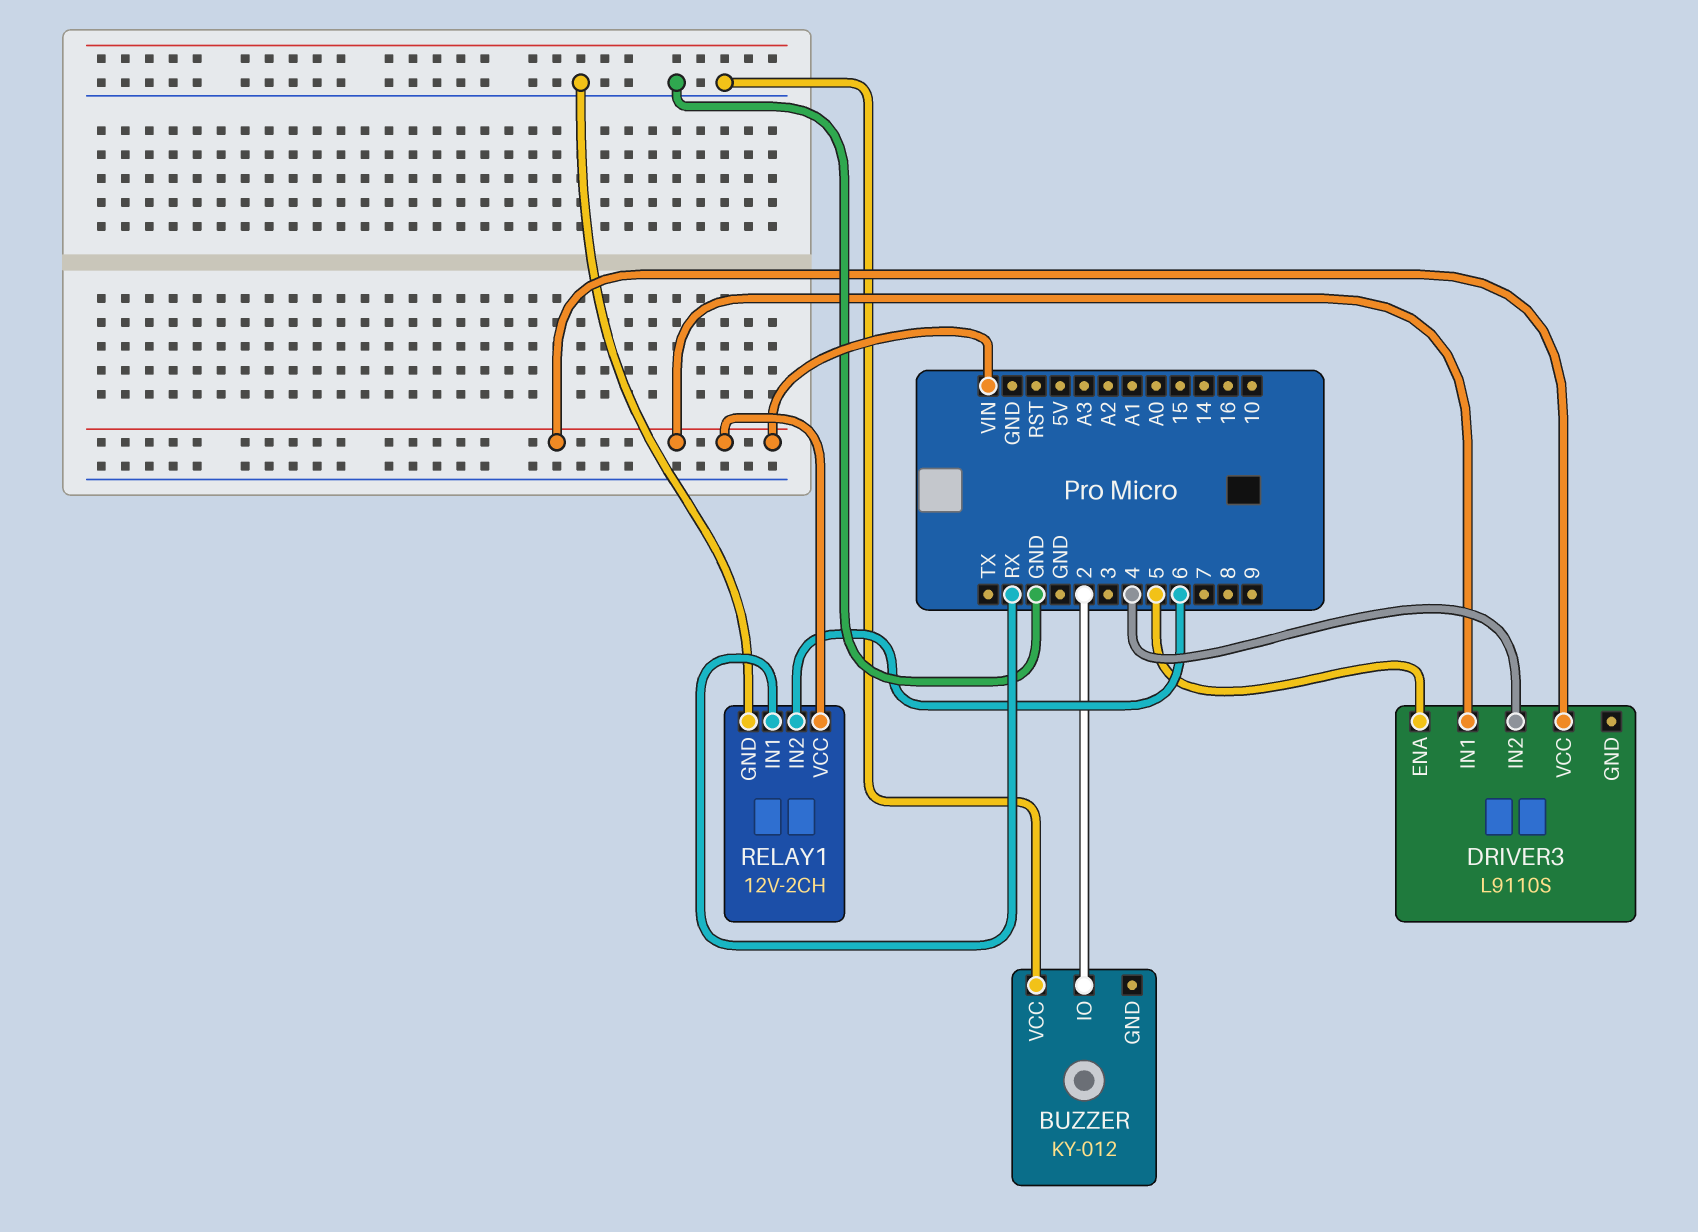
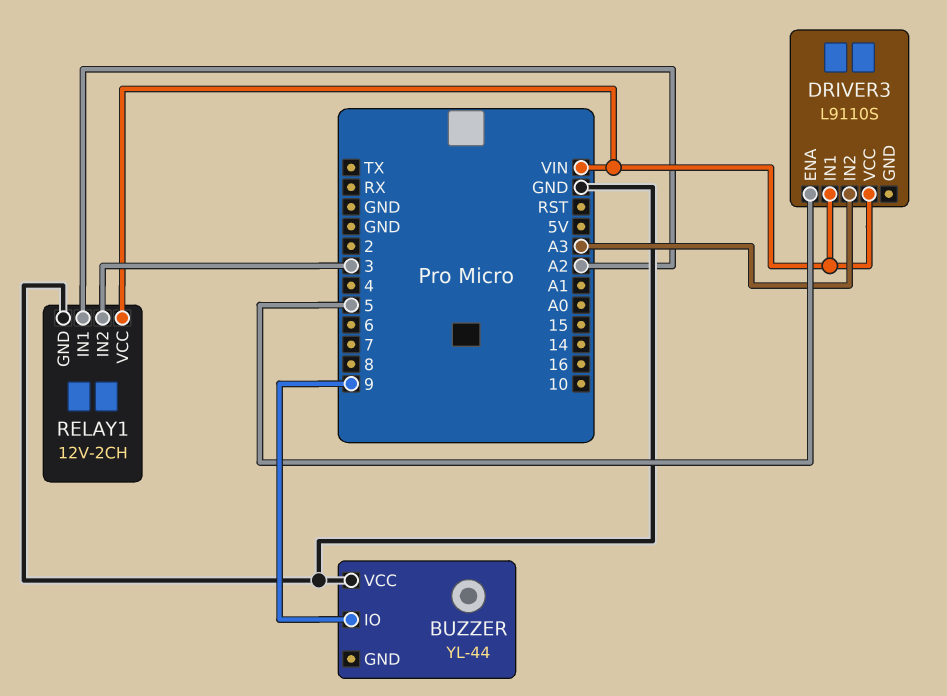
BUZZER: KY-012 -> YL-44
BUZZER pin IO: 2 -> 9
DRIVER3 pin IN2: 4 -> A3
RELAY1 pin IN1: RX -> A2
RELAY1 pin IN2: 6 -> 3

